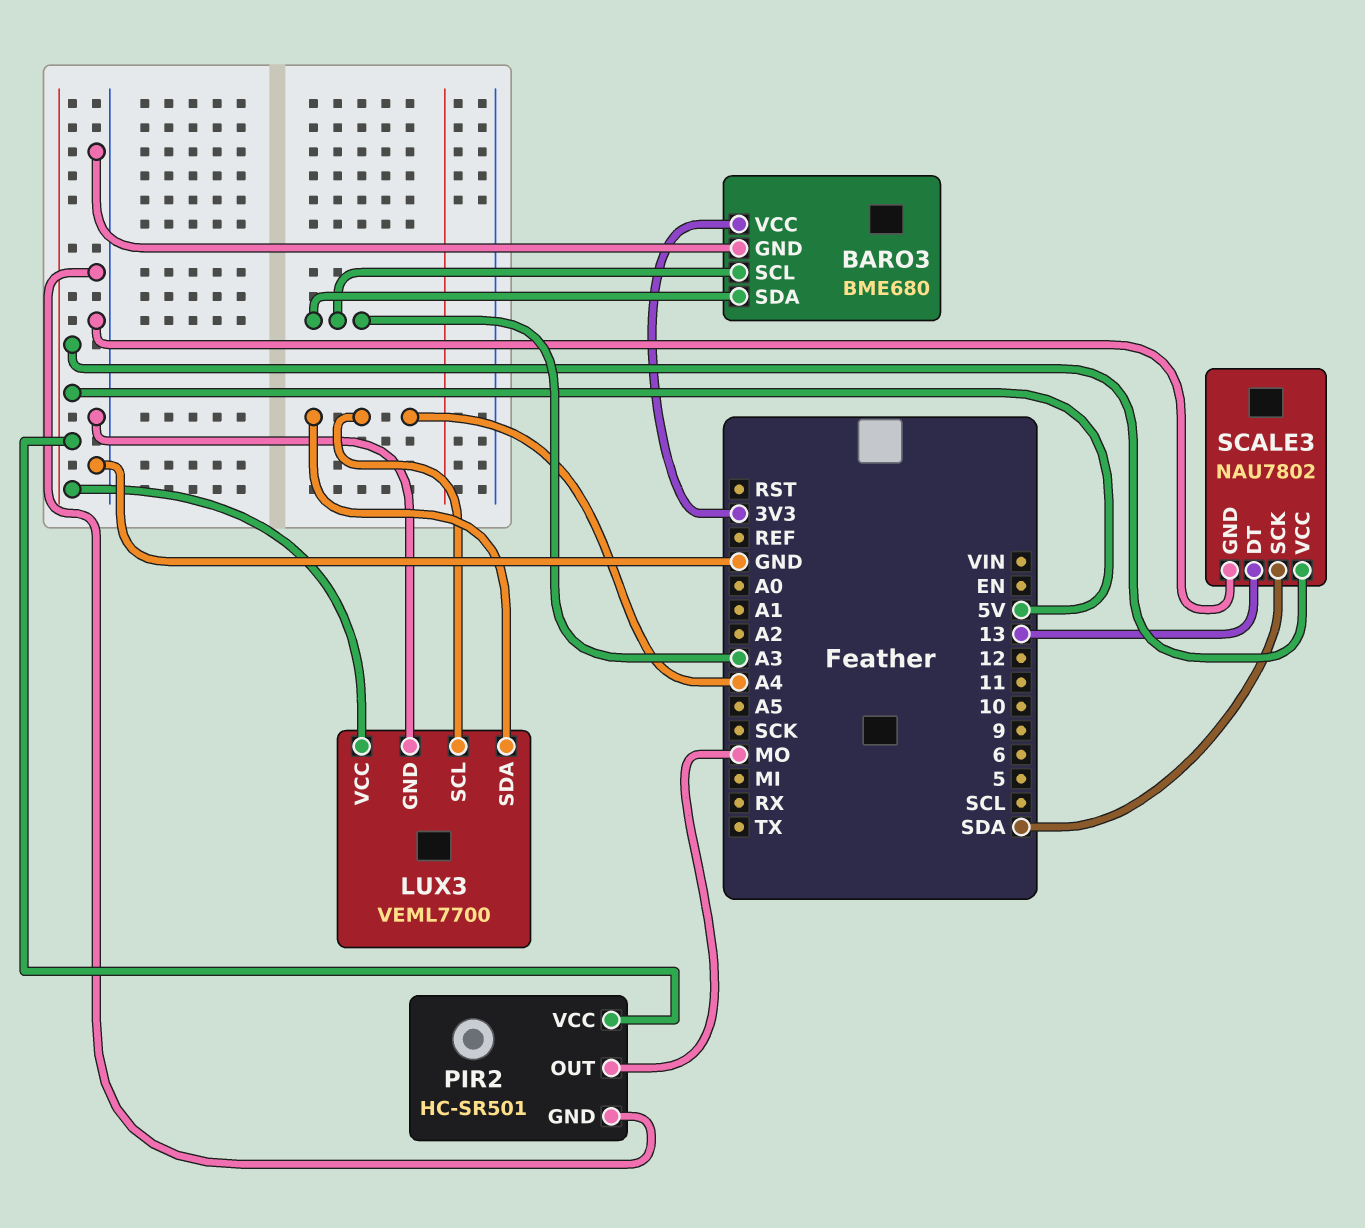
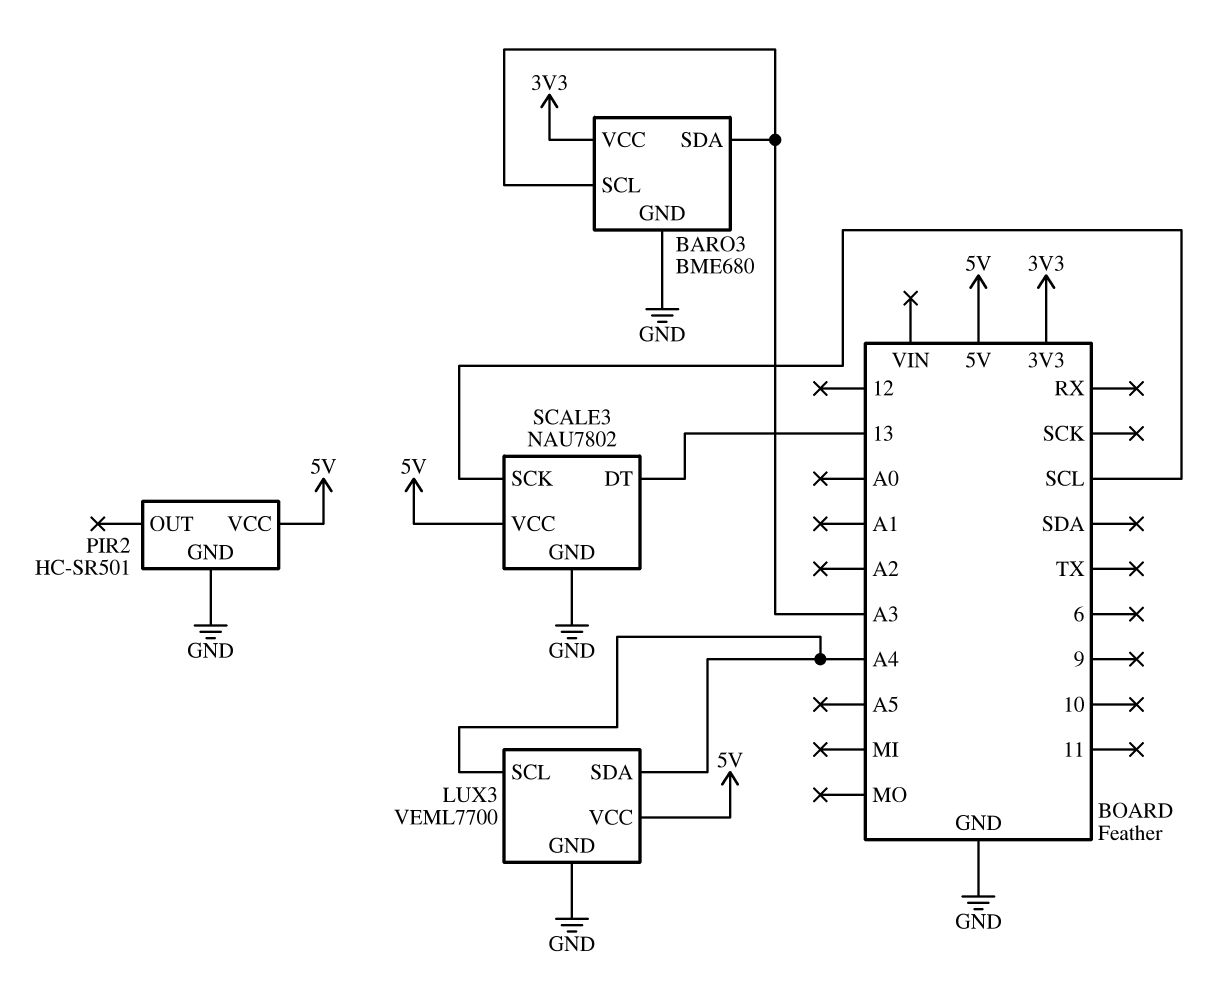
PIR2 pin OUT: MO -> none
SCALE3 pin SCK: SDA -> SCL

